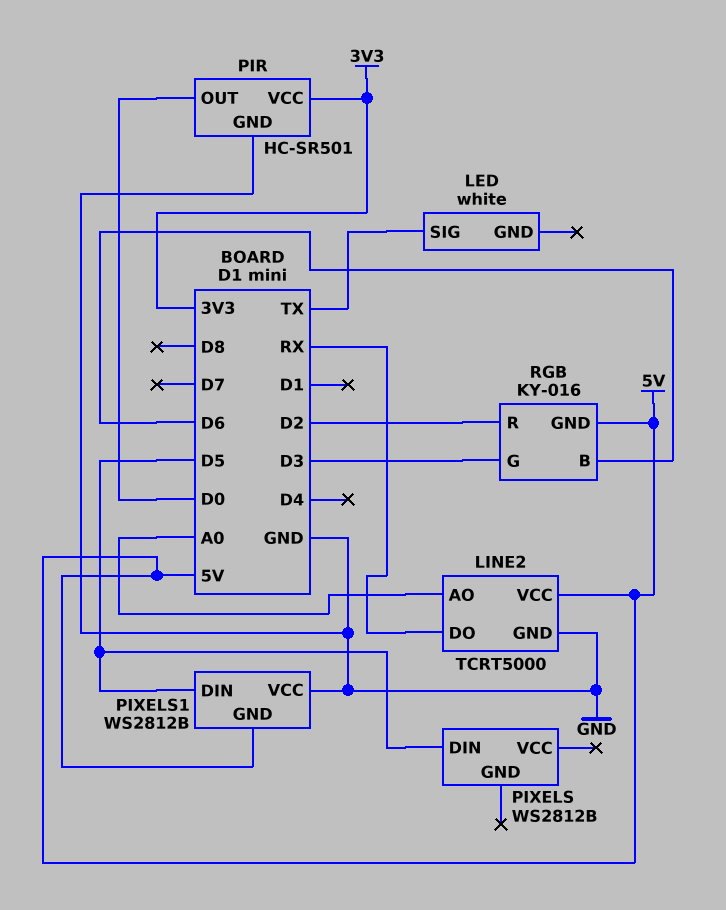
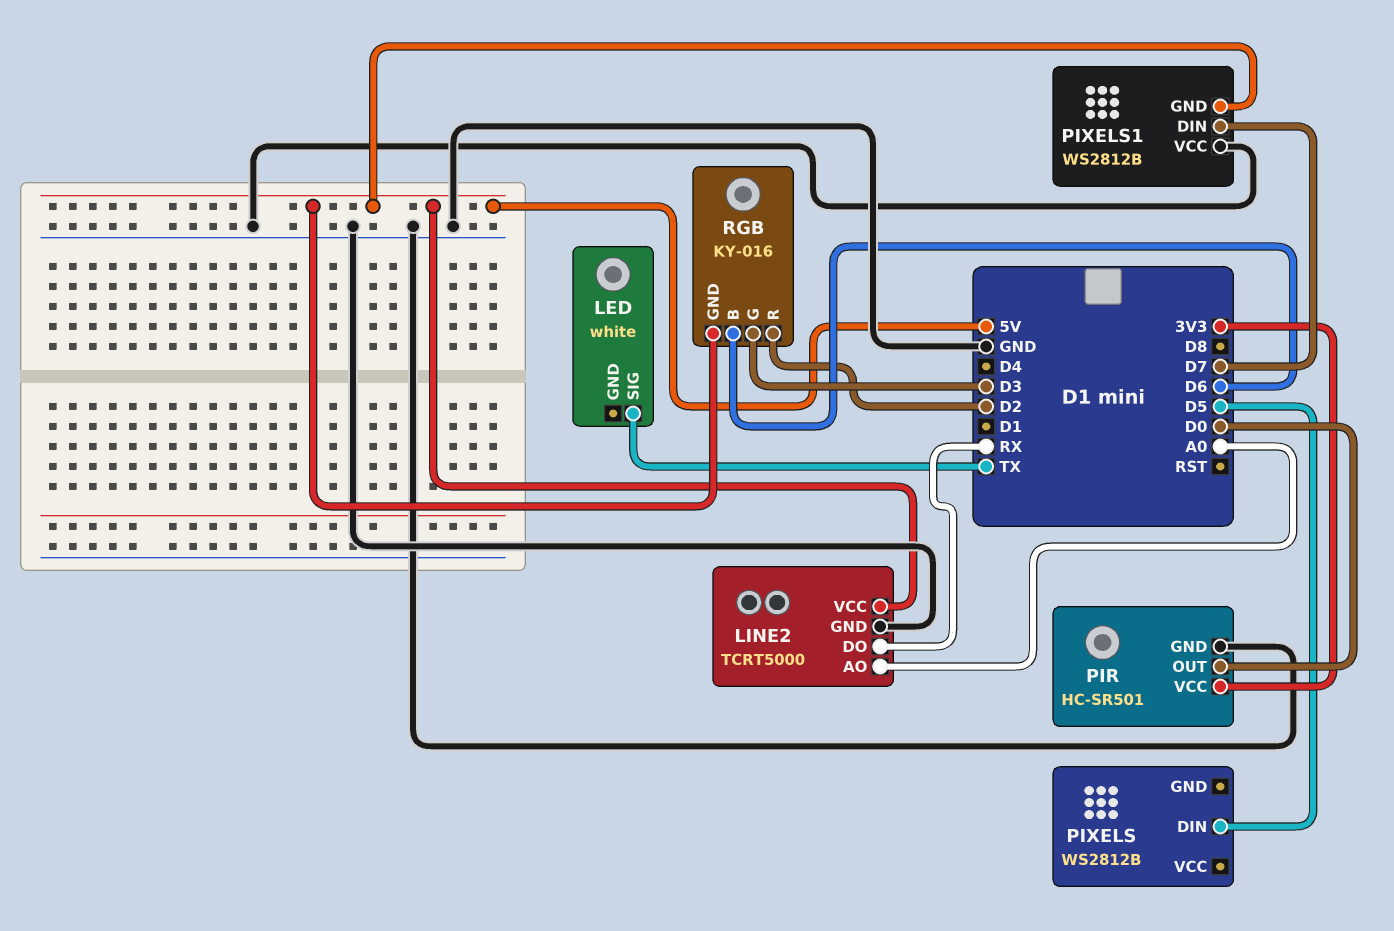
PIXELS1 pin DIN: D5 -> D7

